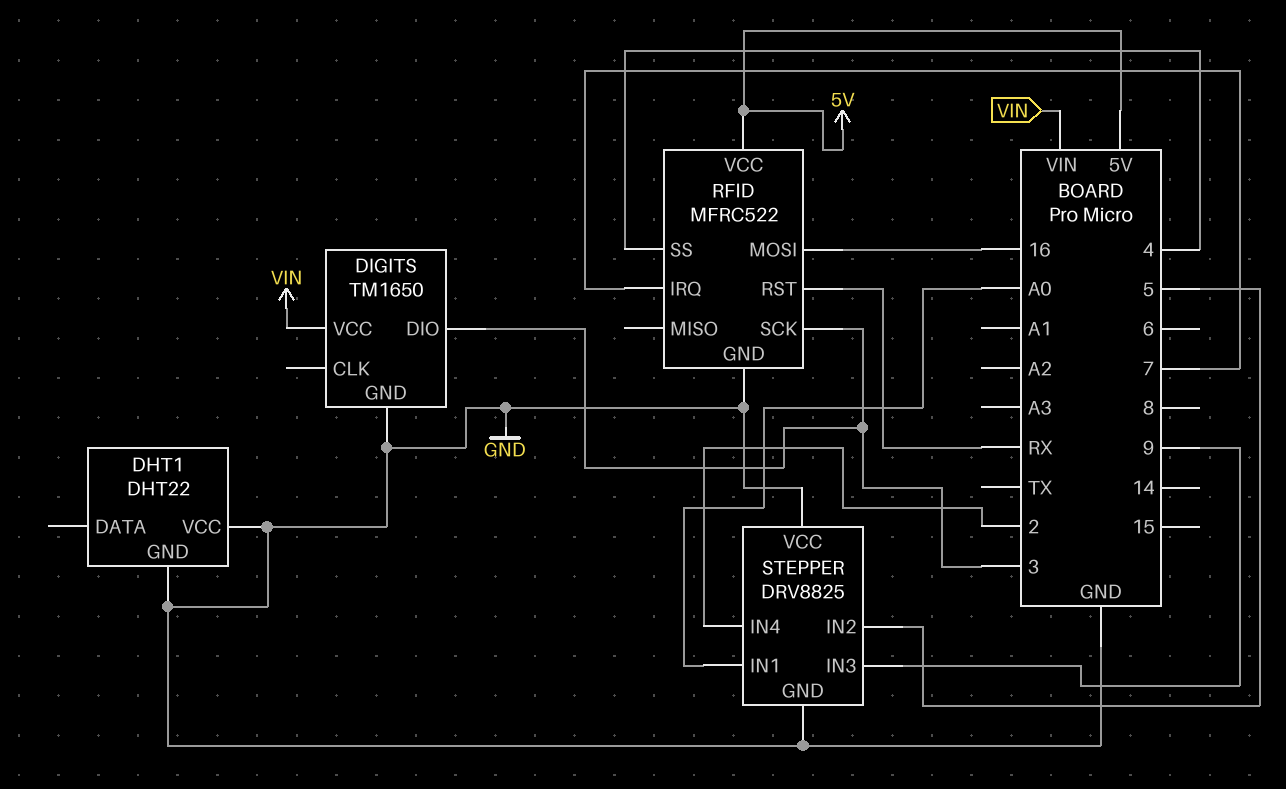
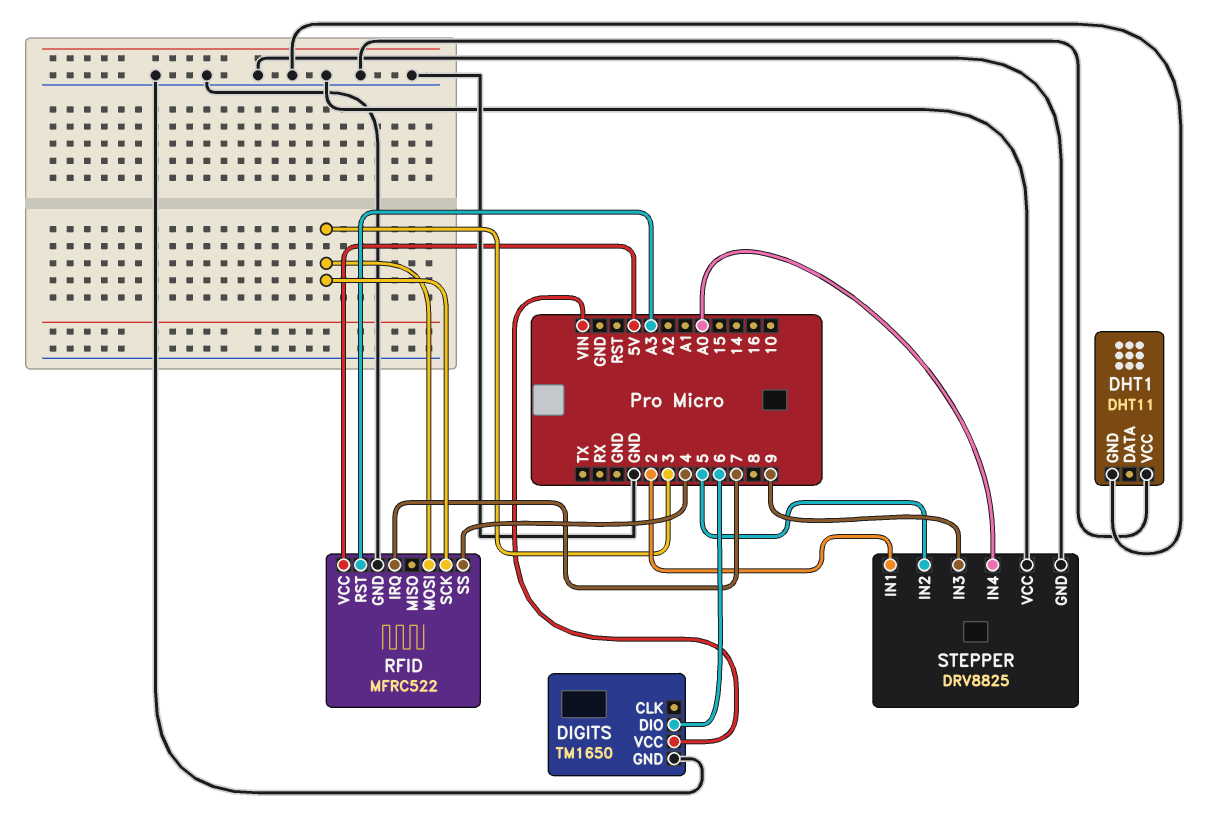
DHT1: DHT22 -> DHT11
DIGITS pin DIO: 3 -> 6
RFID pin MOSI: 16 -> 3
RFID pin RST: RX -> A3
STEPPER pin IN1: A0 -> 2
STEPPER pin IN4: 2 -> A0

